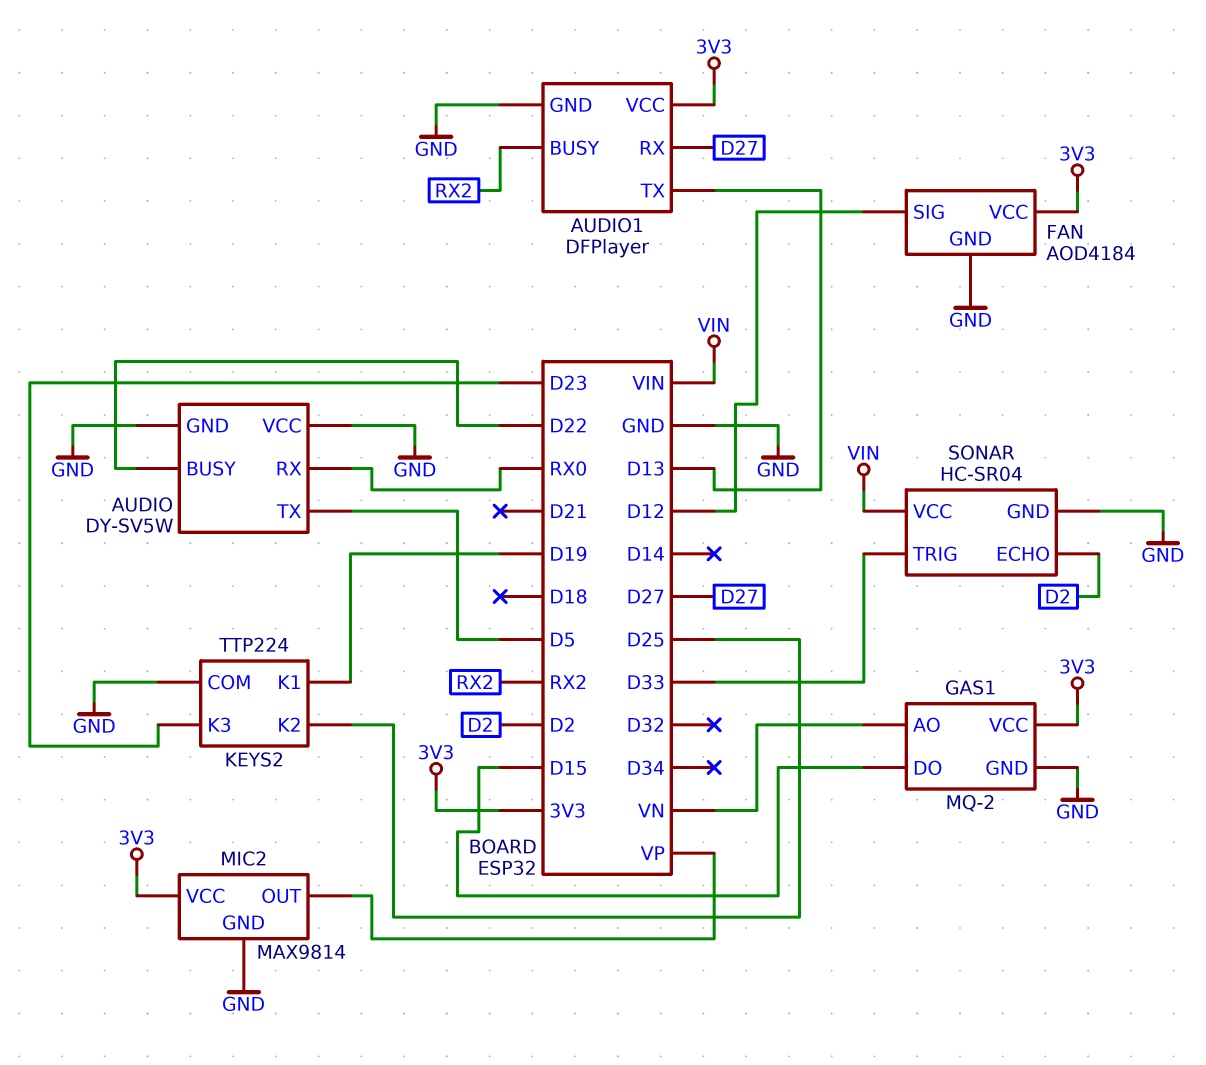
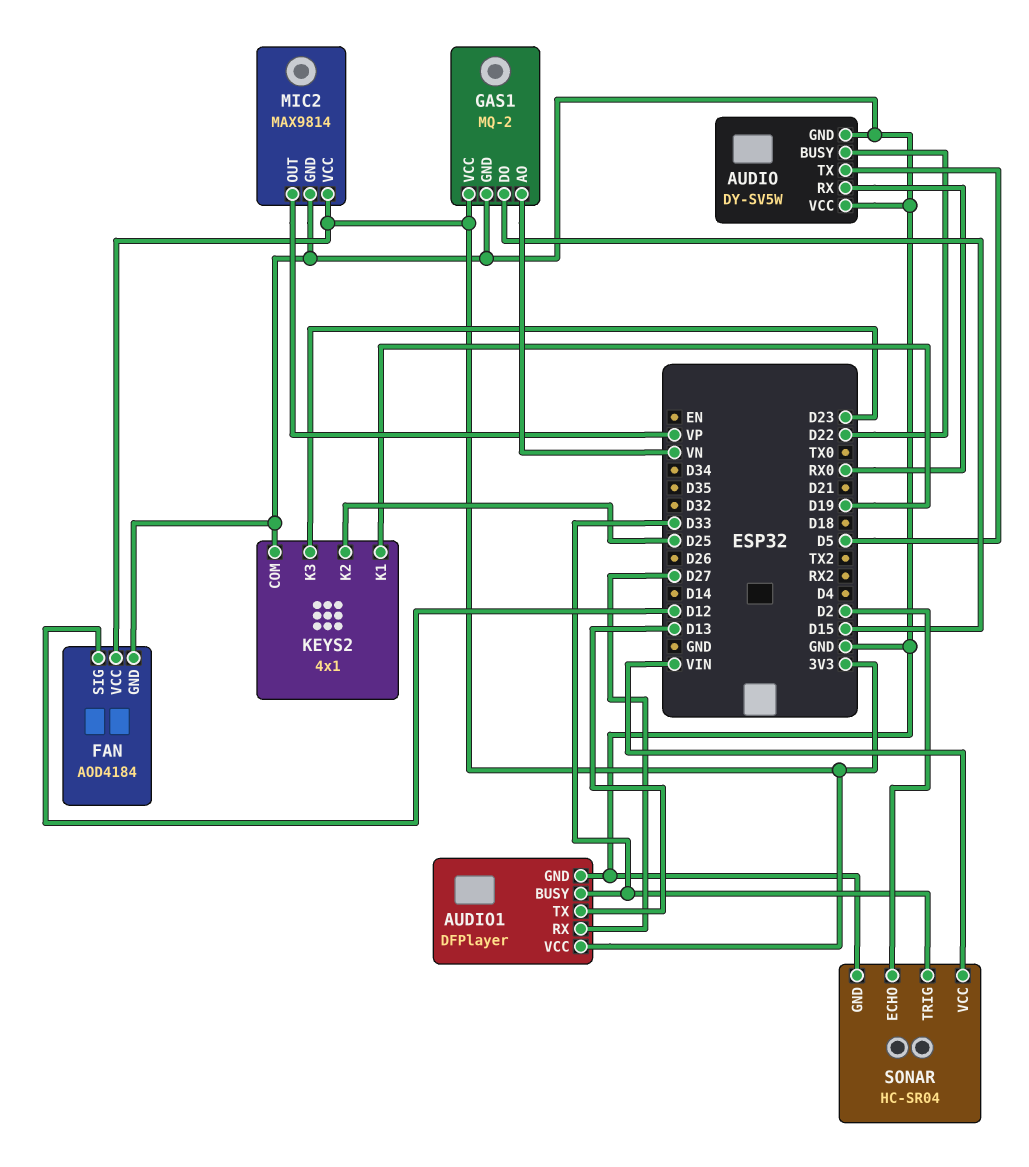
AUDIO1 pin BUSY: RX2 -> D33
KEYS2: TTP224 -> 4x1

